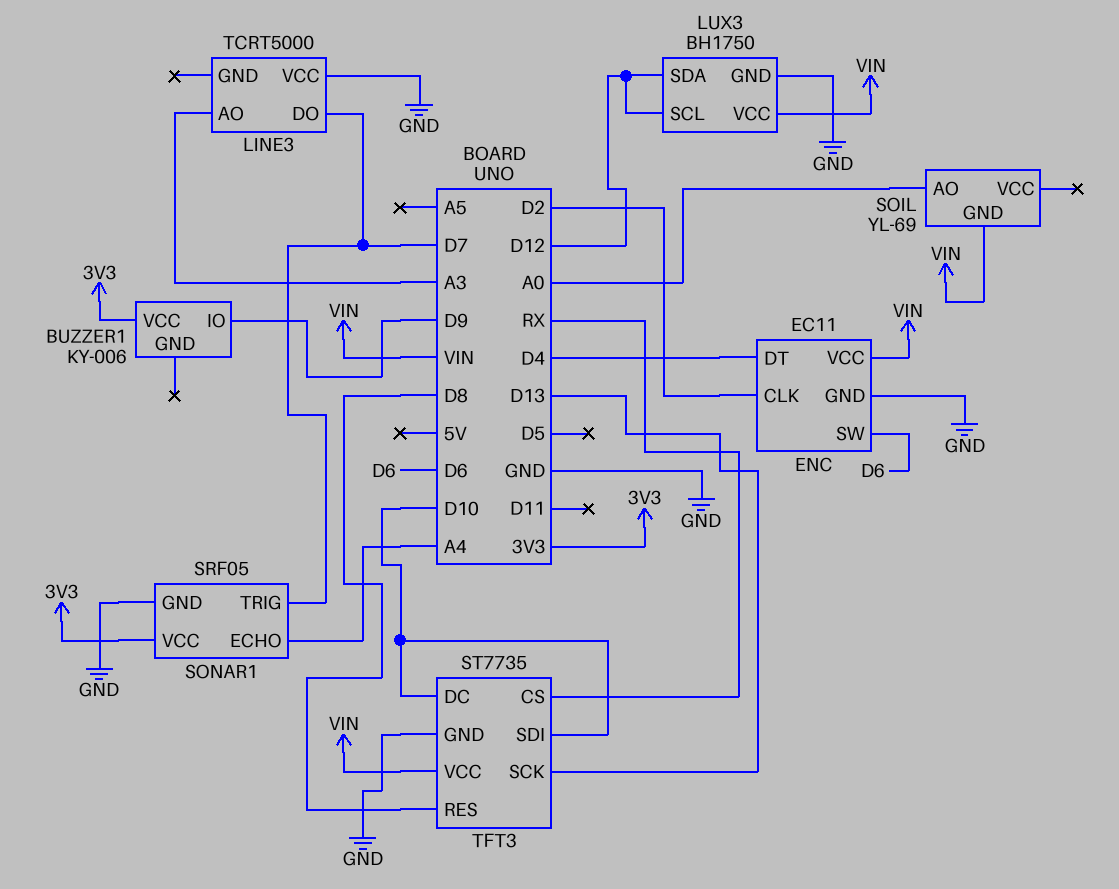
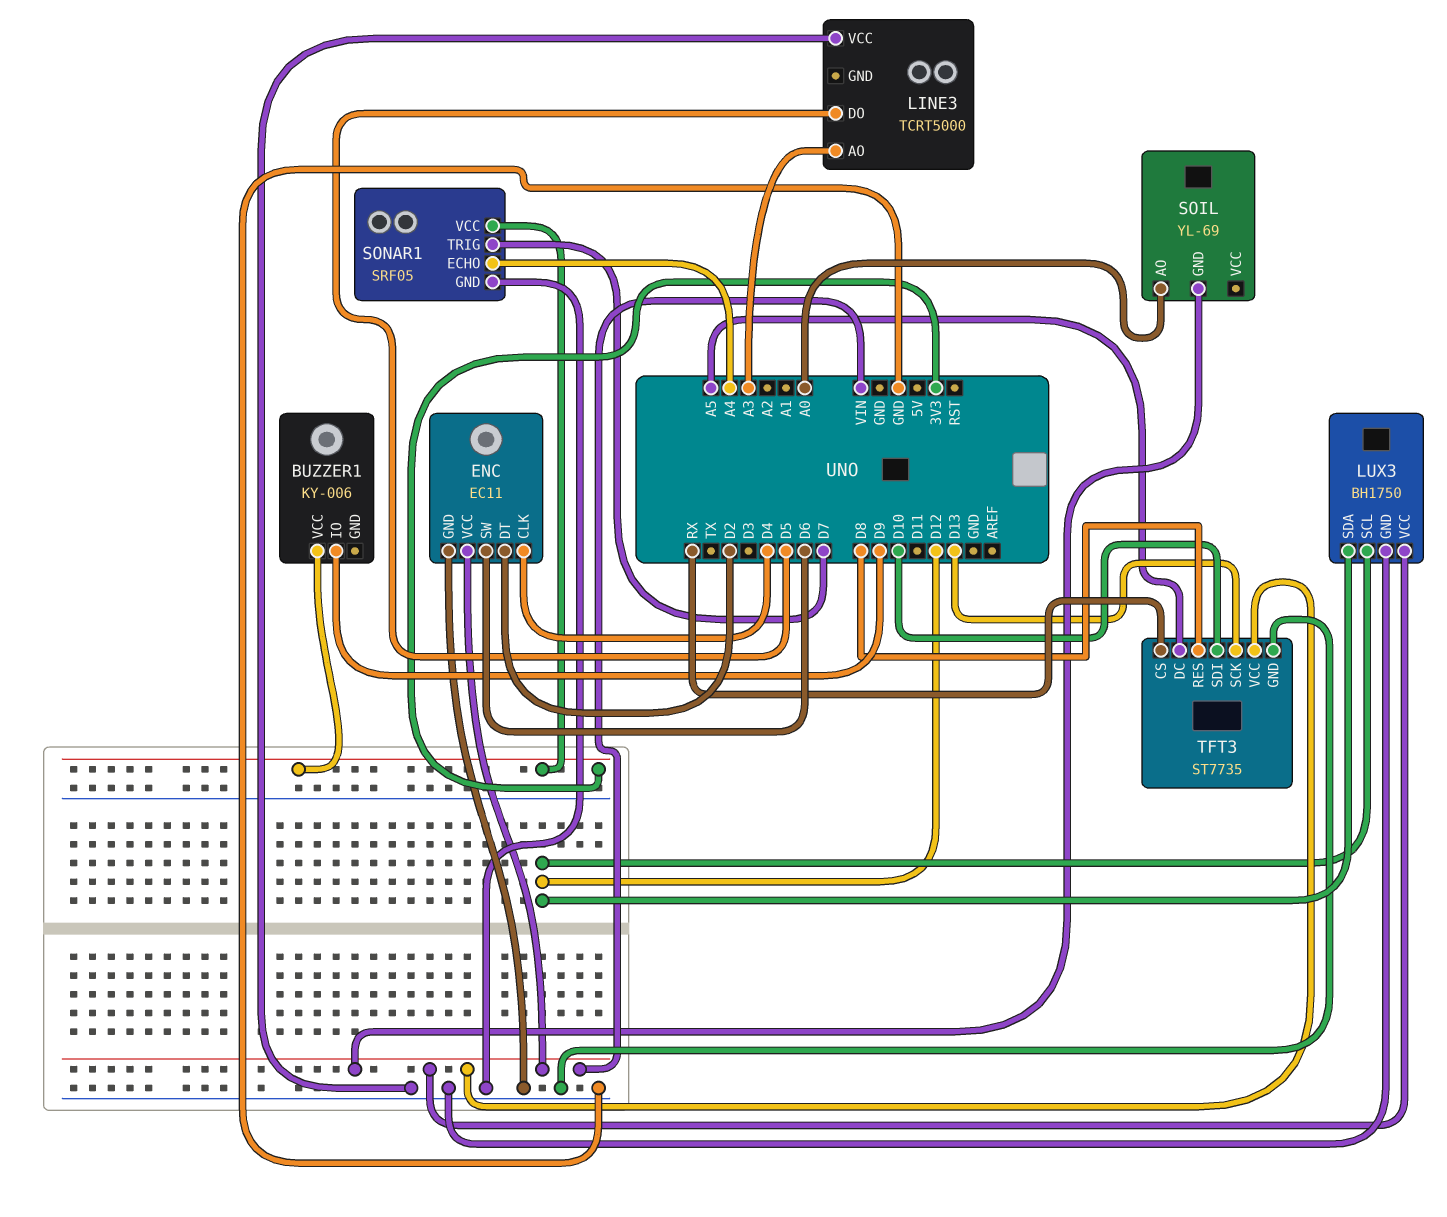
ENC pin CLK: D2 -> D4
ENC pin DT: D4 -> D2
LINE3 pin DO: D7 -> D5
TFT3 pin DC: D10 -> A5

